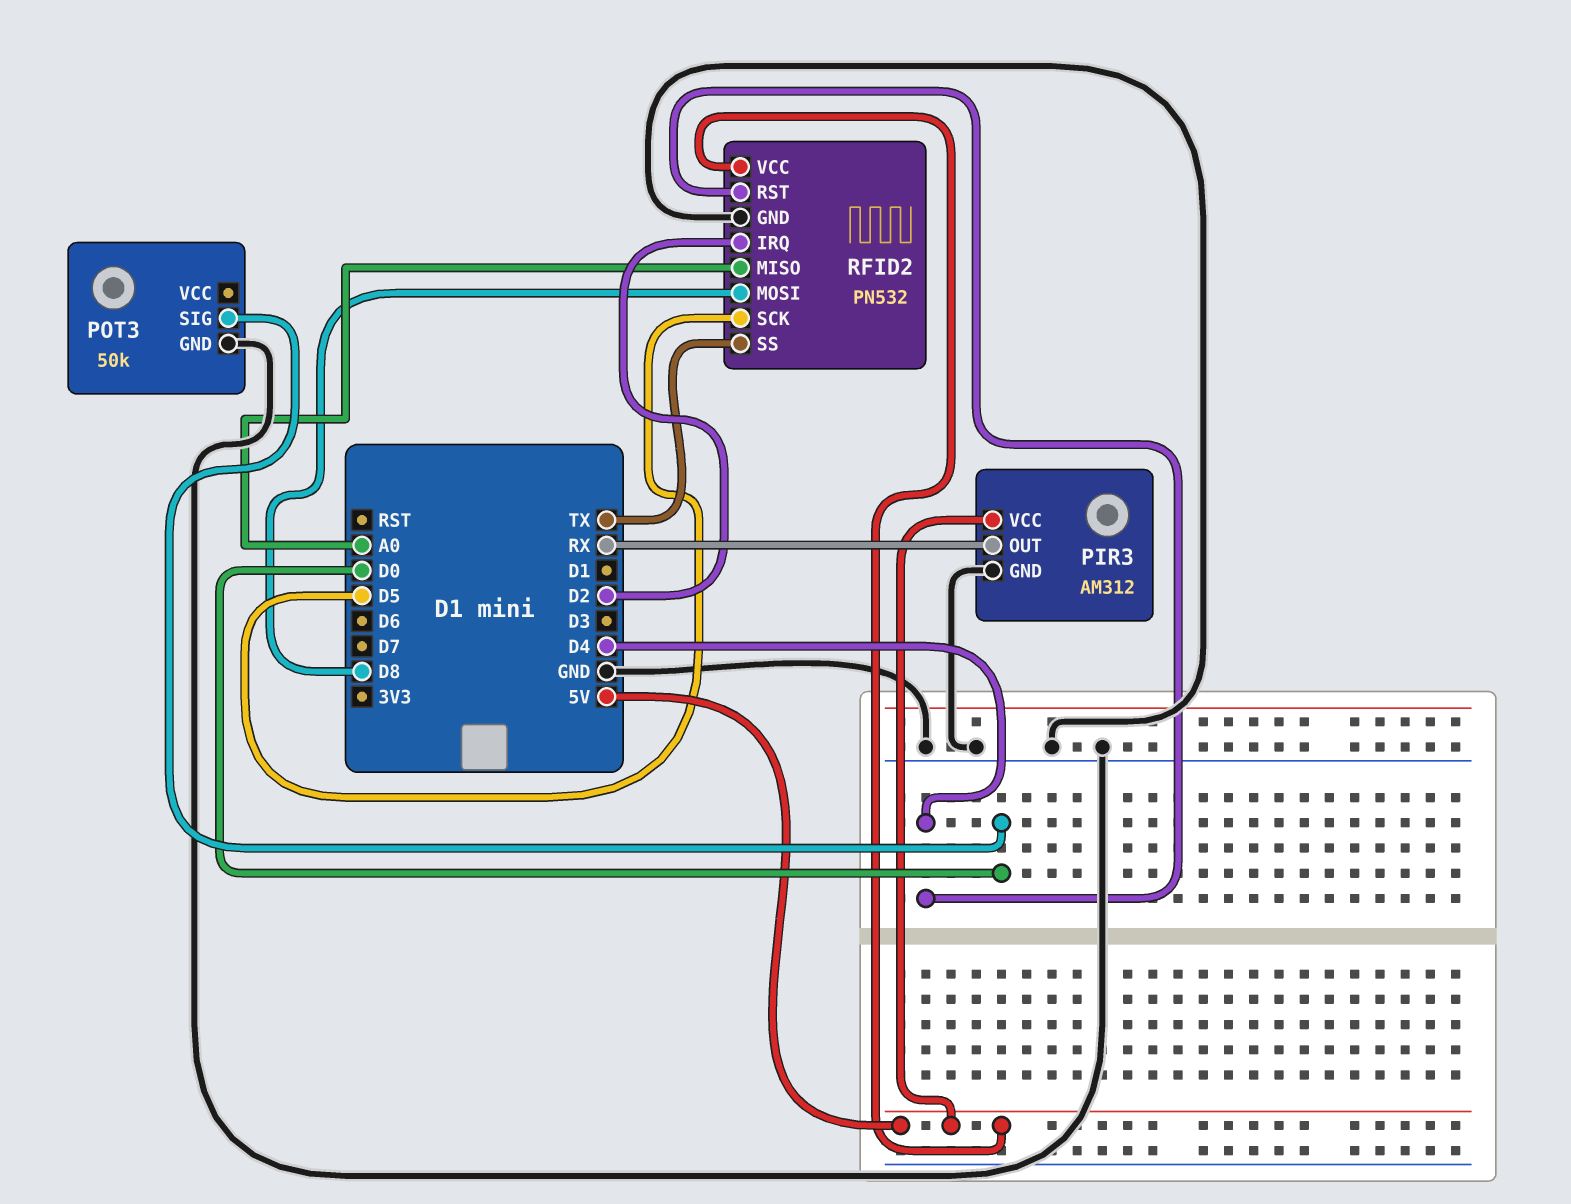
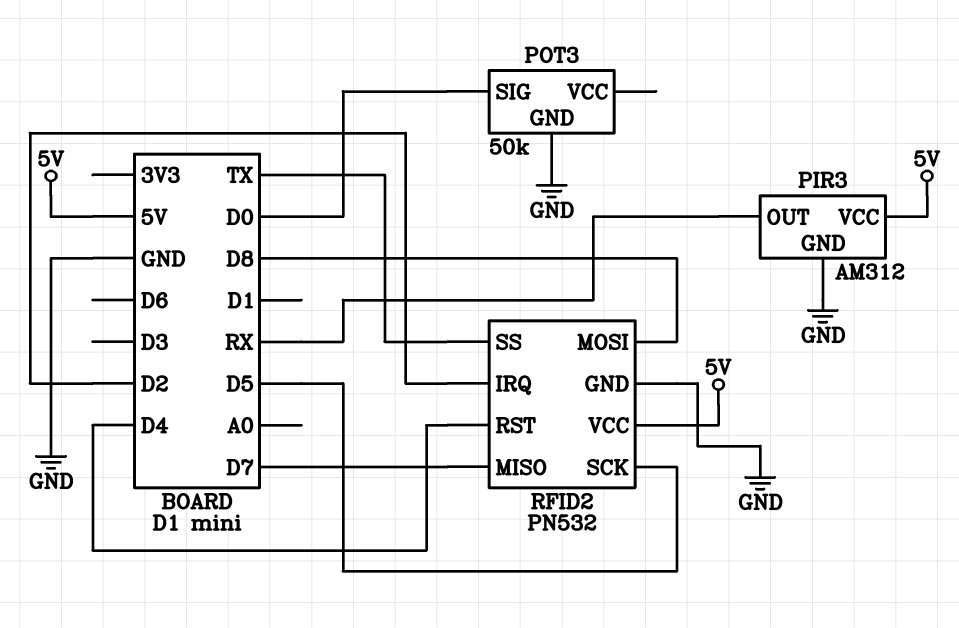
RFID2 pin MISO: A0 -> D7

